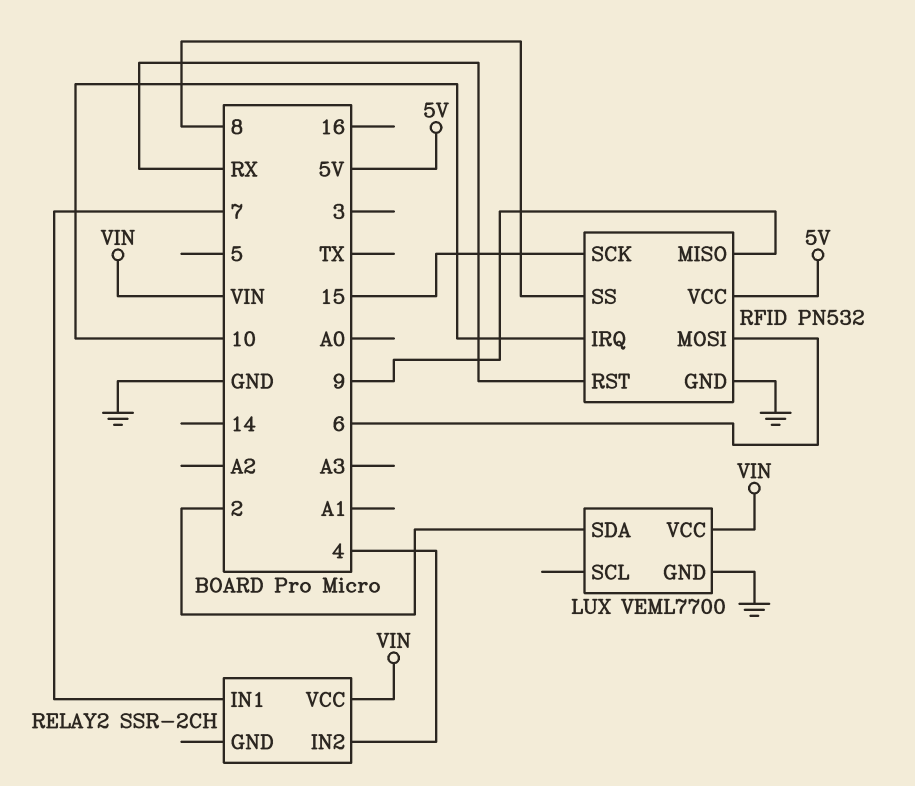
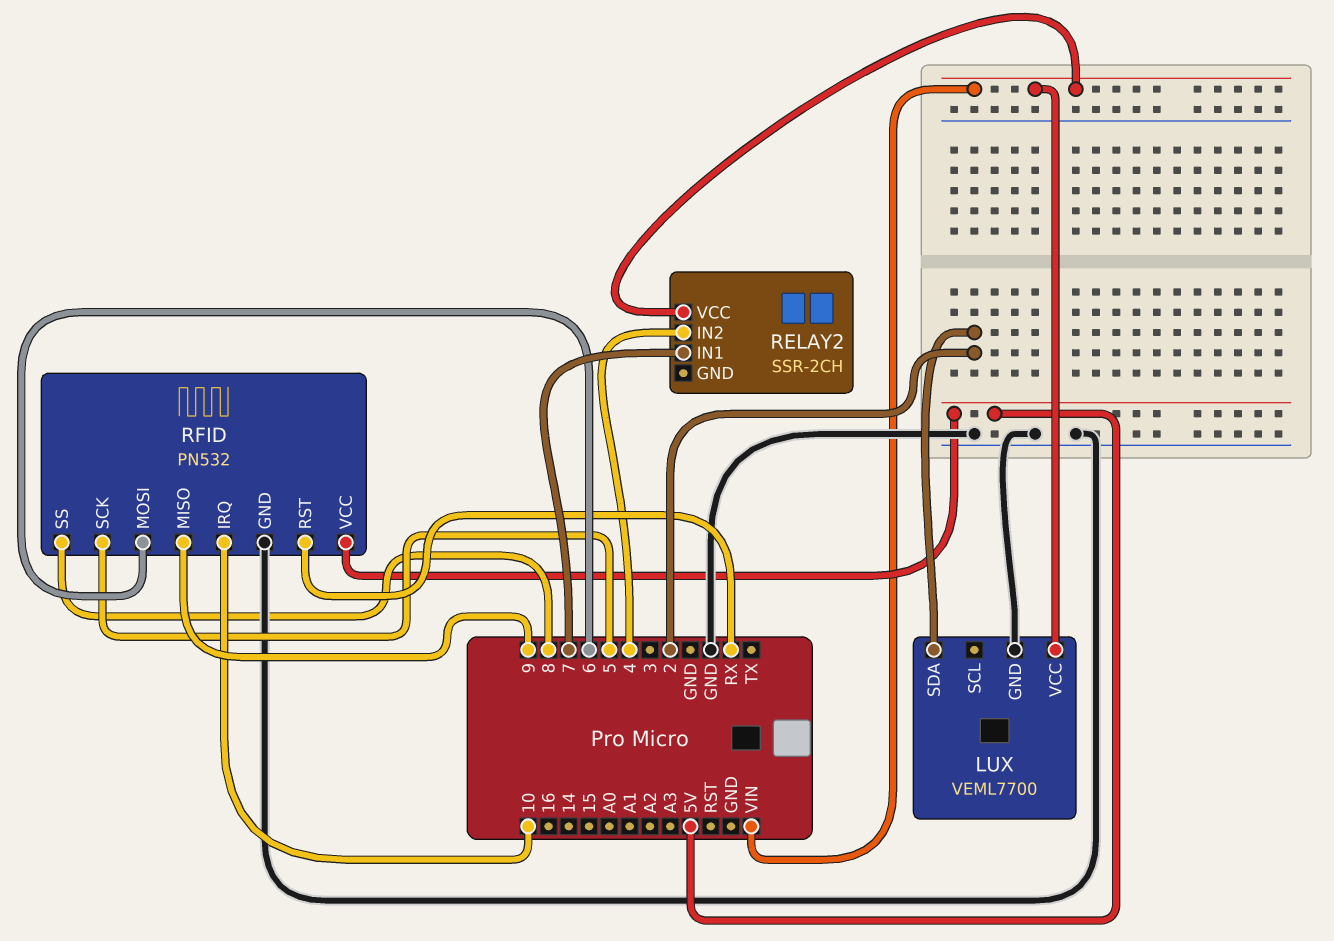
RFID pin SCK: 15 -> 5

